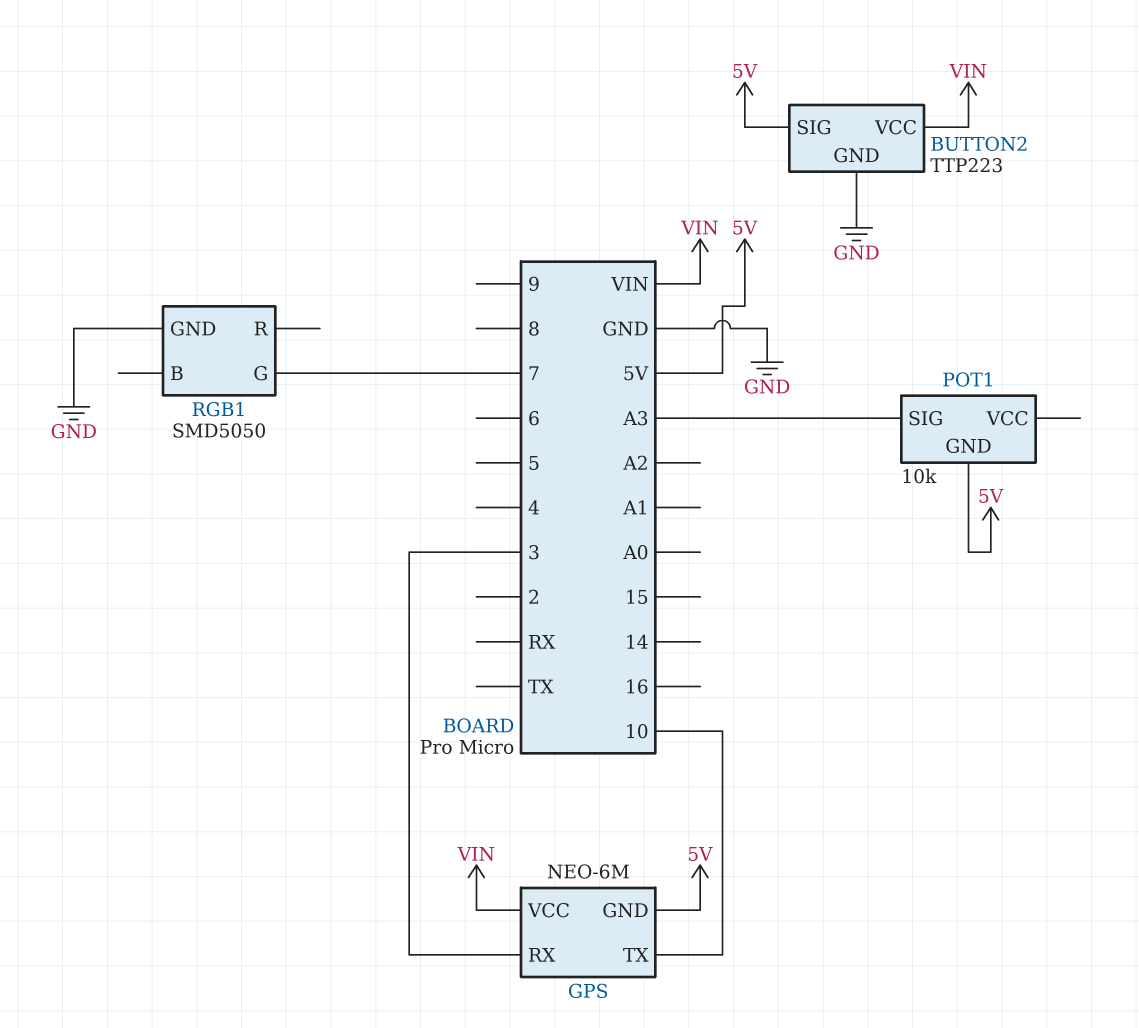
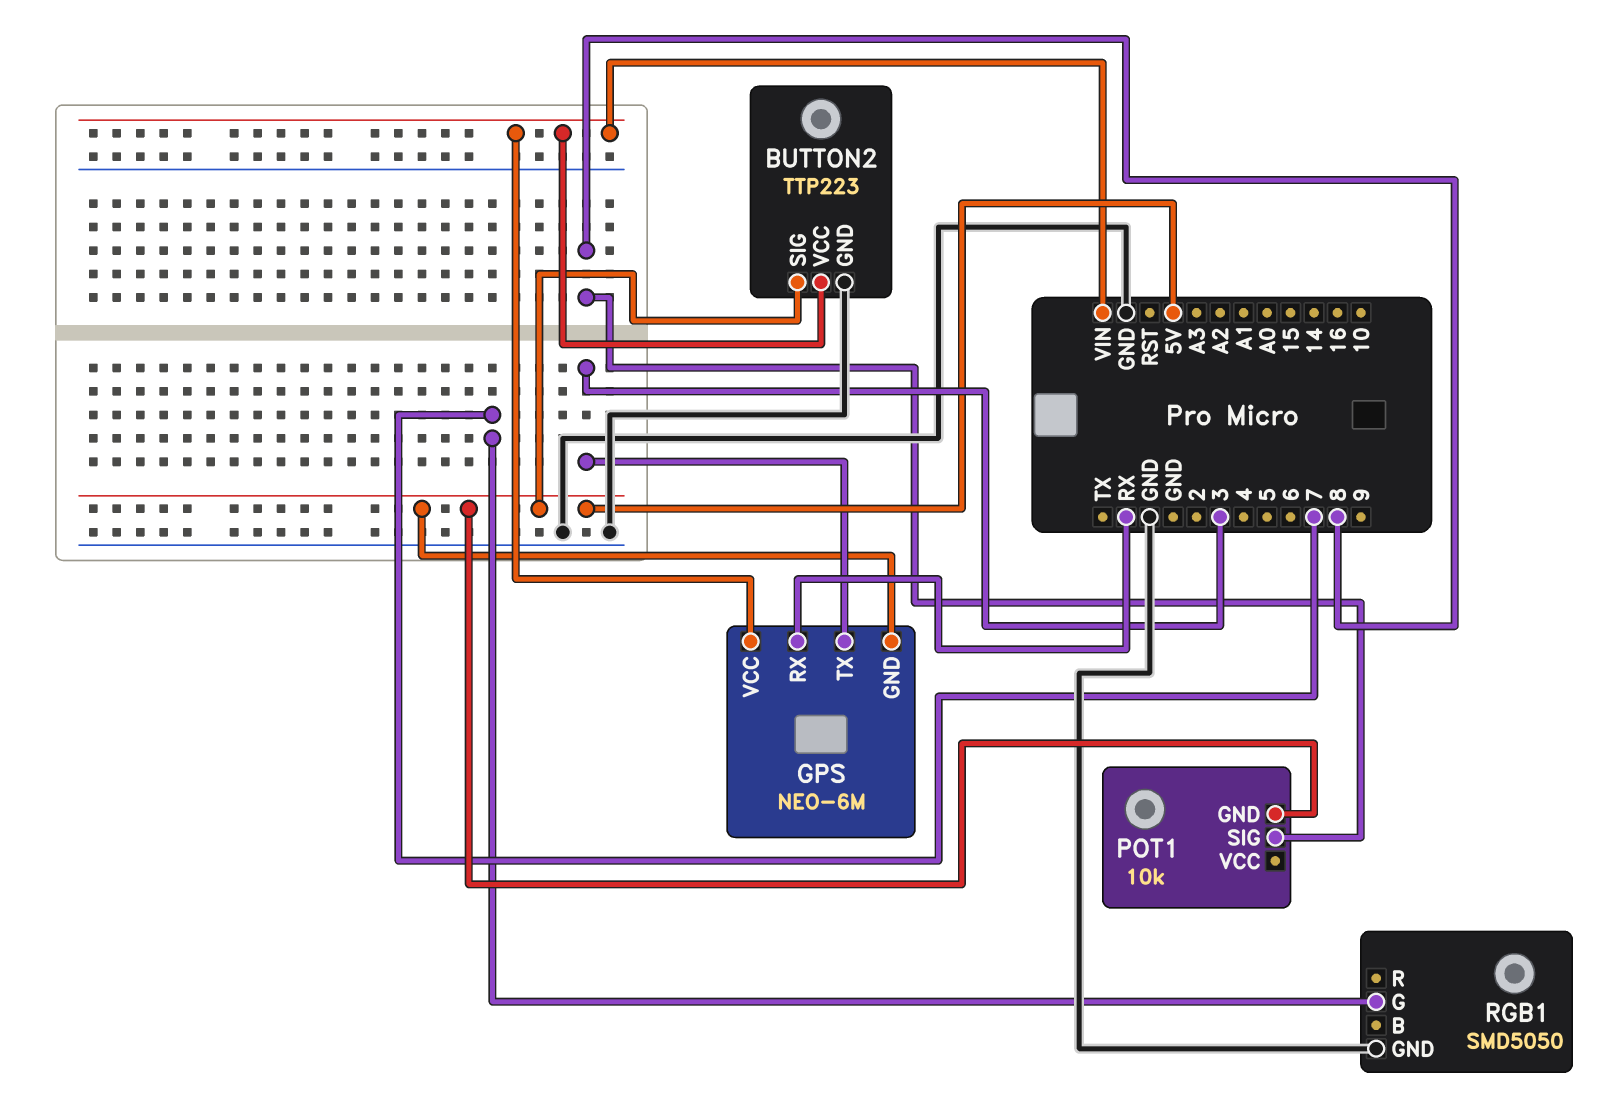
GPS pin RX: 3 -> RX
GPS pin TX: 10 -> 3
POT1 pin SIG: A3 -> 8

